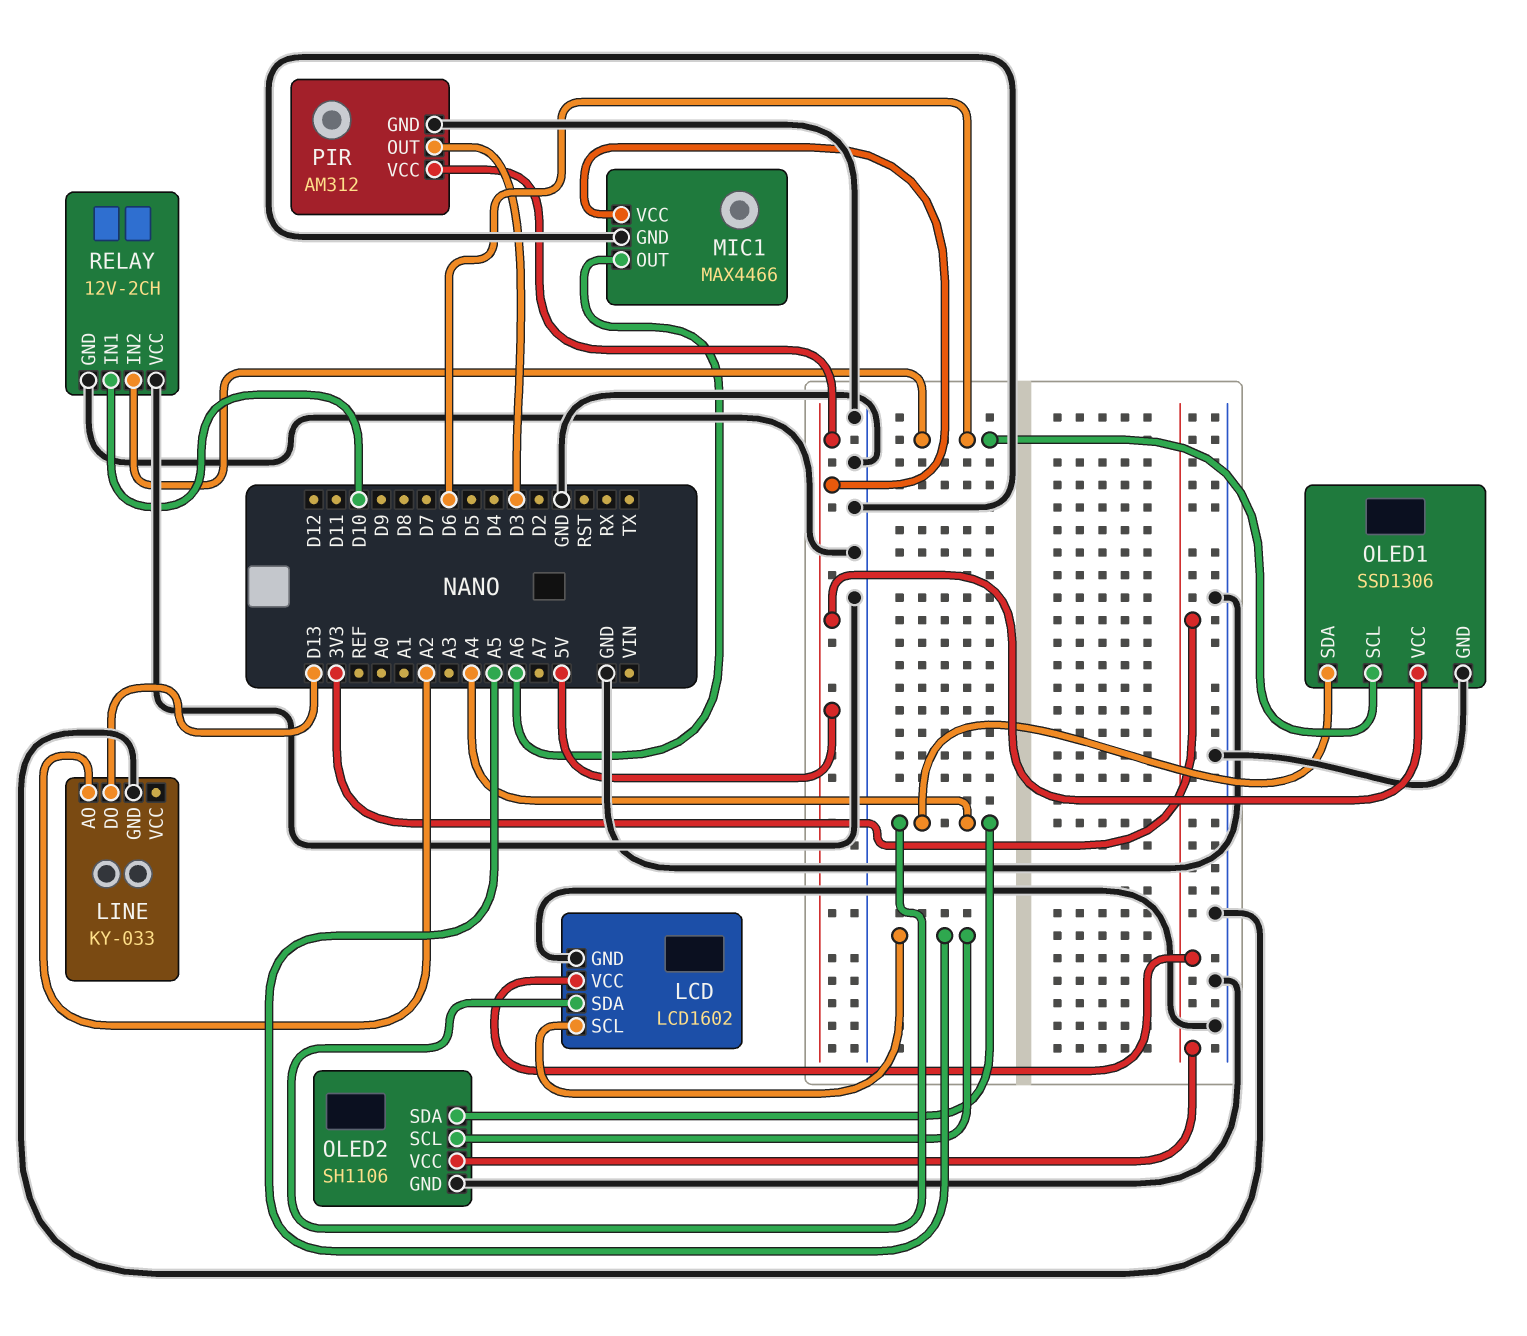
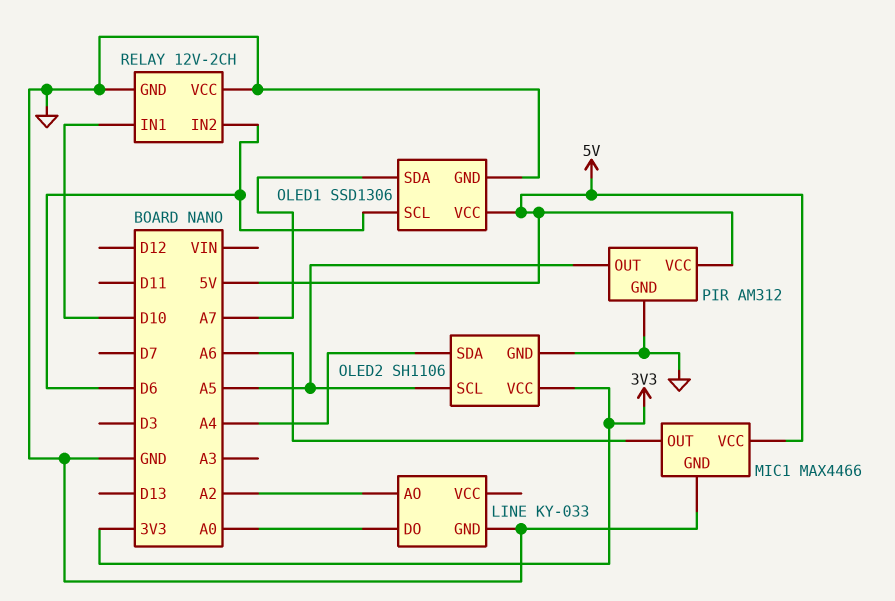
LCD: LCD1602 -> none
LCD pin GND: GND -> none
LCD pin SCL: A5 -> none
LCD pin SDA: A4 -> none
LCD pin VCC: 3V3 -> none
LINE pin DO: D13 -> A0
OLED1 pin SDA: A4 -> A7
PIR pin OUT: D3 -> A5

